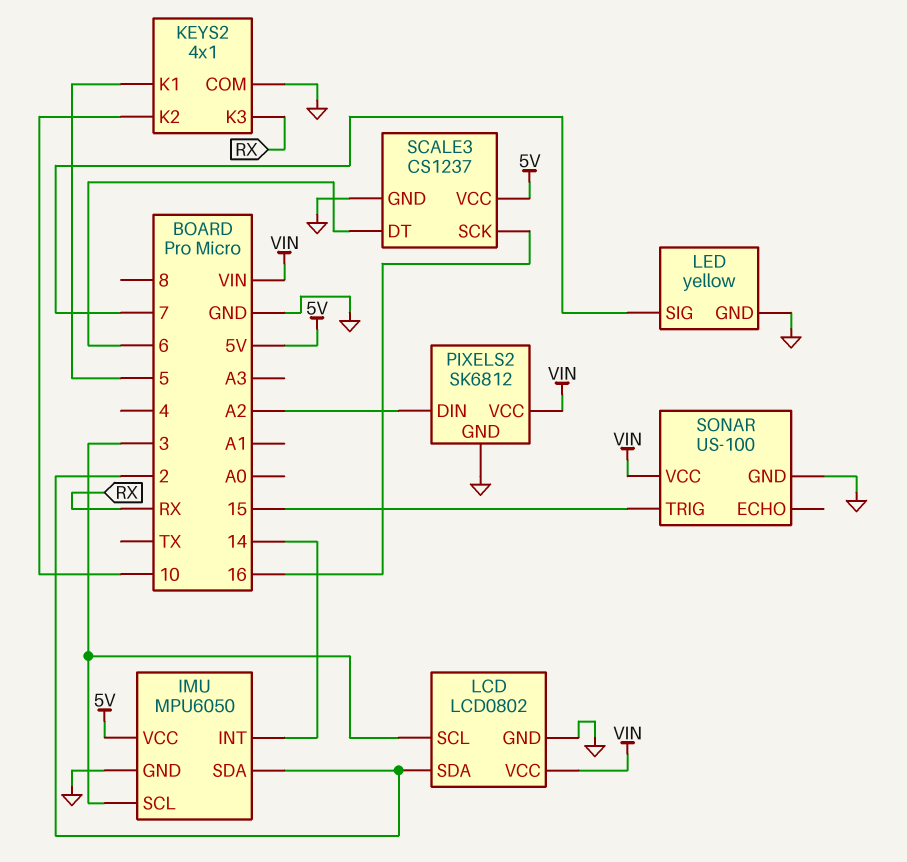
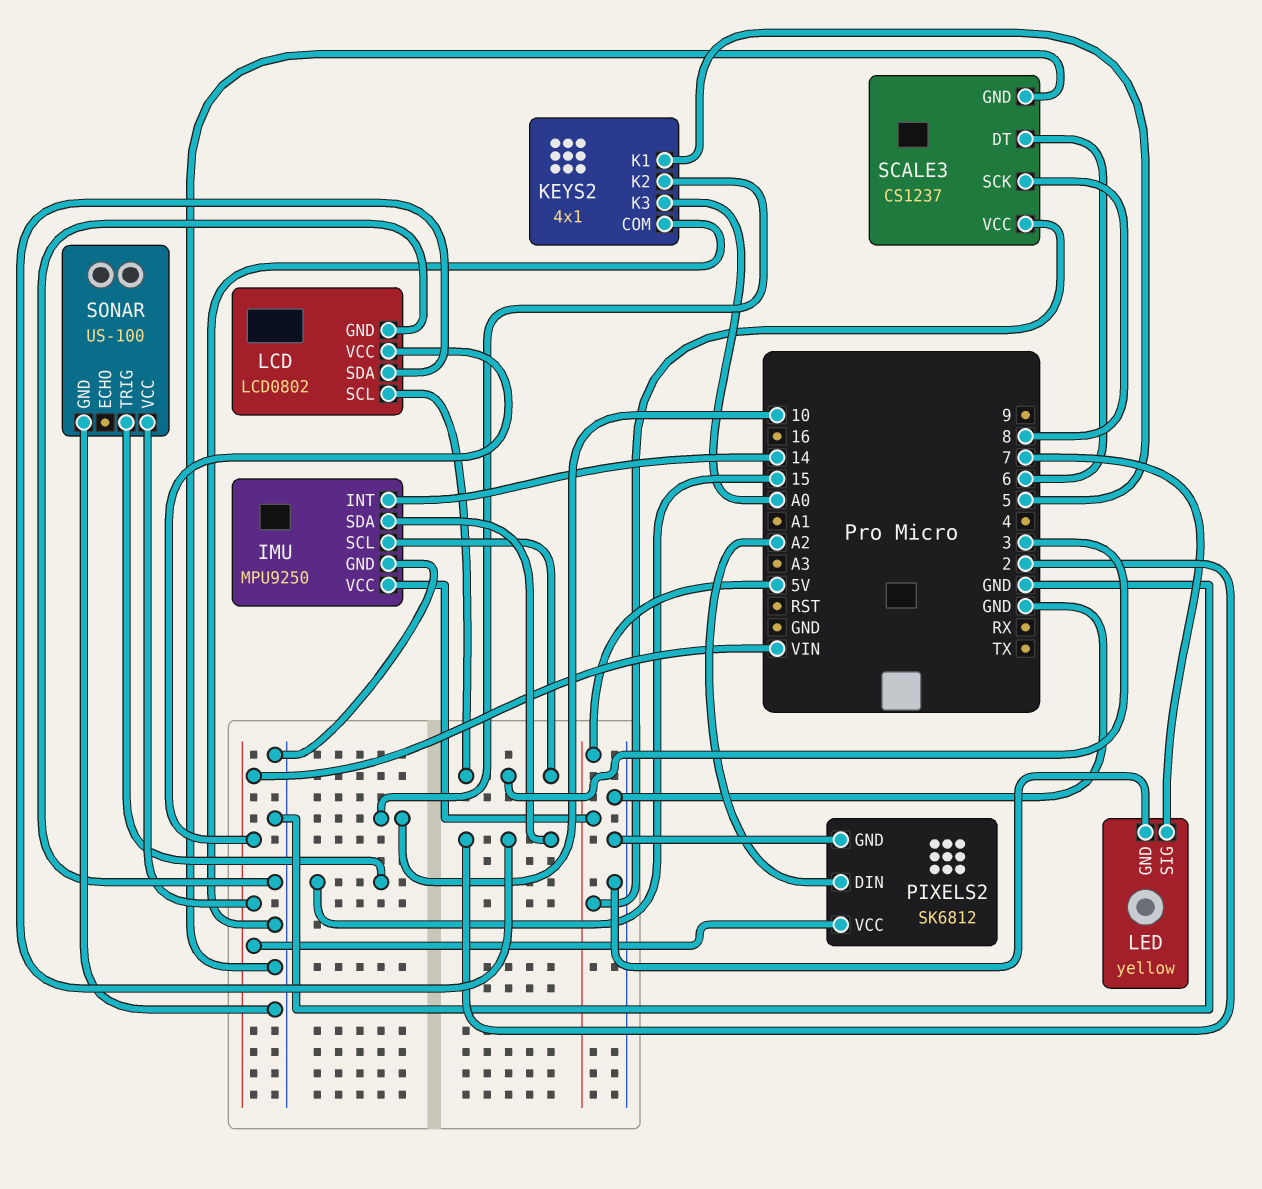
IMU: MPU6050 -> MPU9250
KEYS2 pin K3: RX -> A0
SCALE3 pin SCK: 16 -> 8

